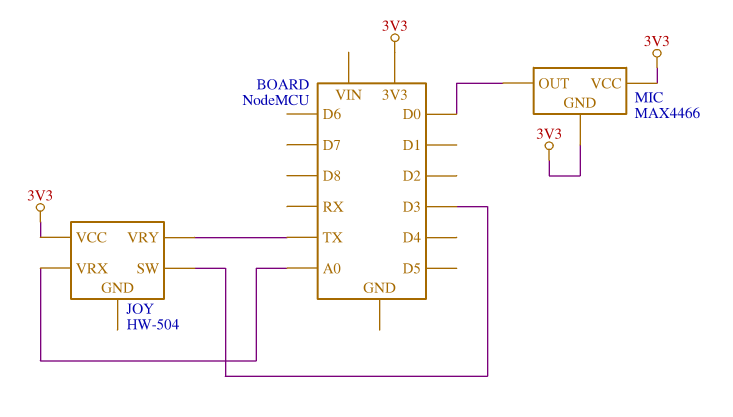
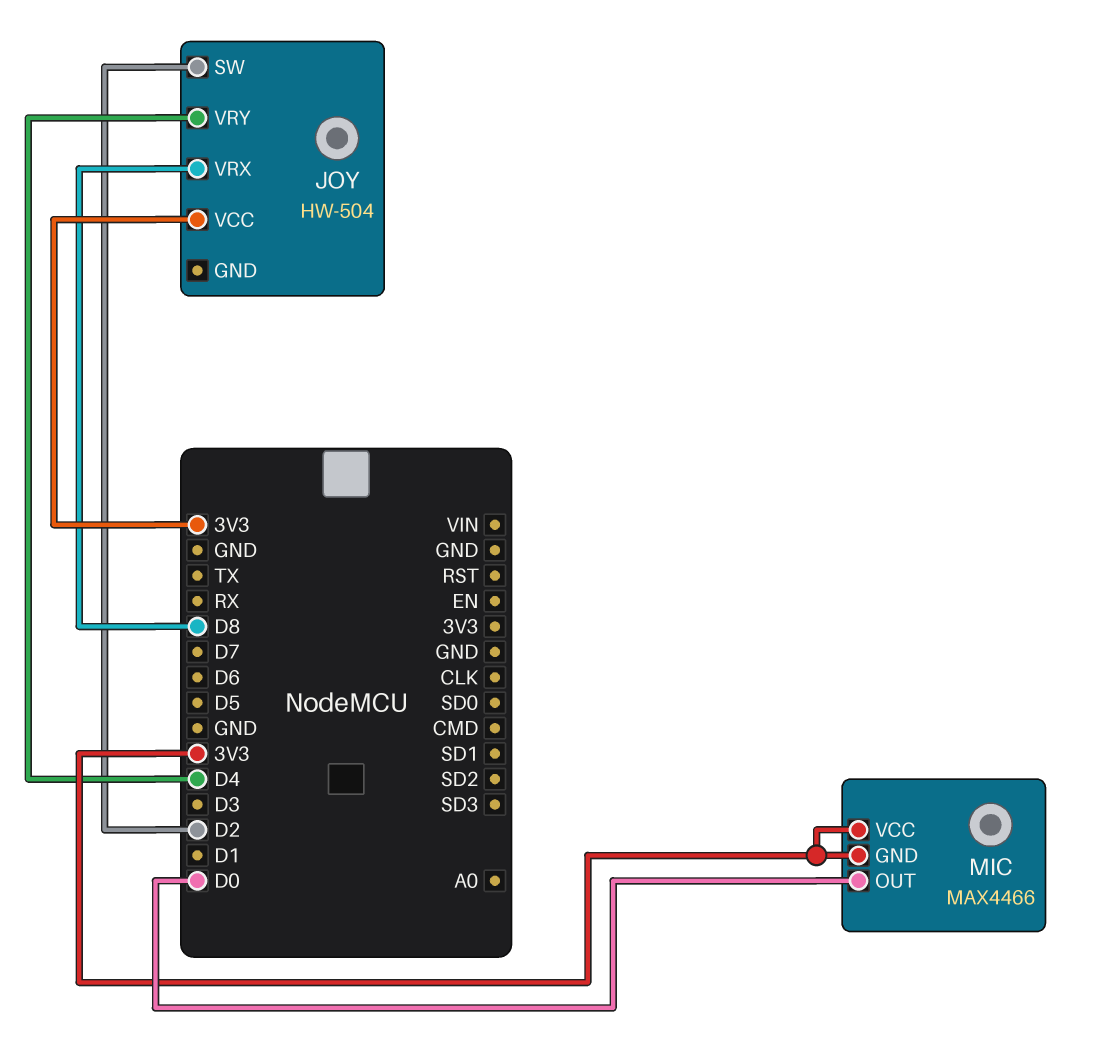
JOY pin SW: D3 -> D2
JOY pin VRX: A0 -> D8
JOY pin VRY: TX -> D4

